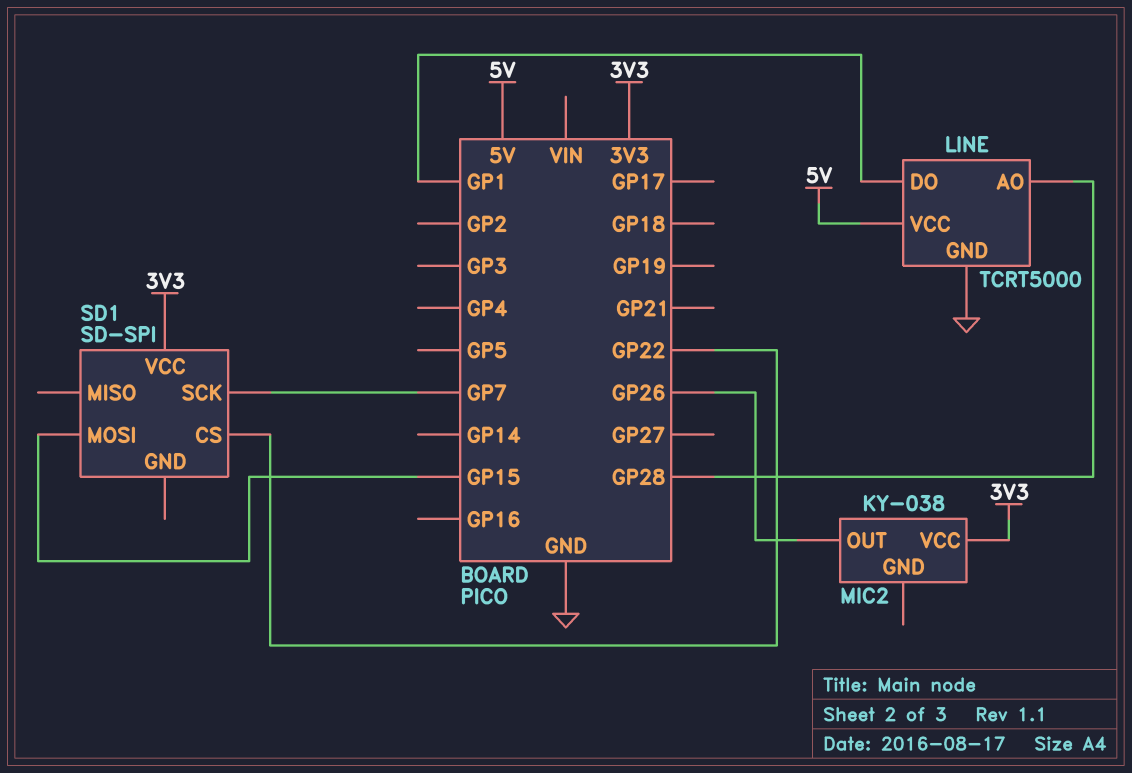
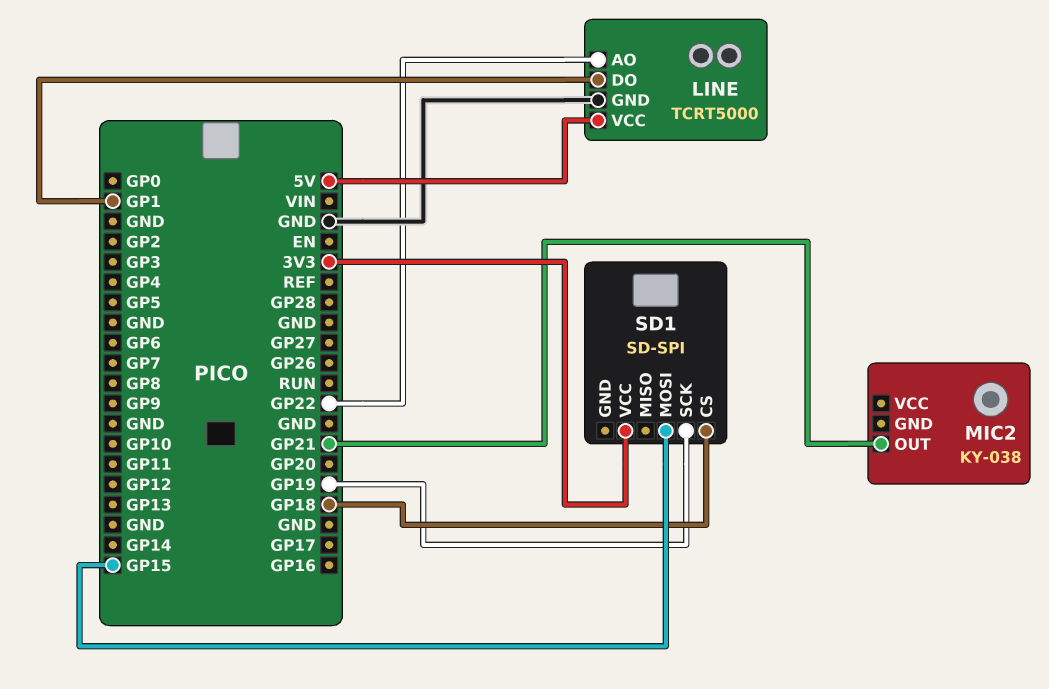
LINE pin AO: GP28 -> GP22
MIC2 pin OUT: GP26 -> GP21
MIC2 pin VCC: 3V3 -> none
SD1 pin CS: GP22 -> GP18
SD1 pin SCK: GP7 -> GP19

